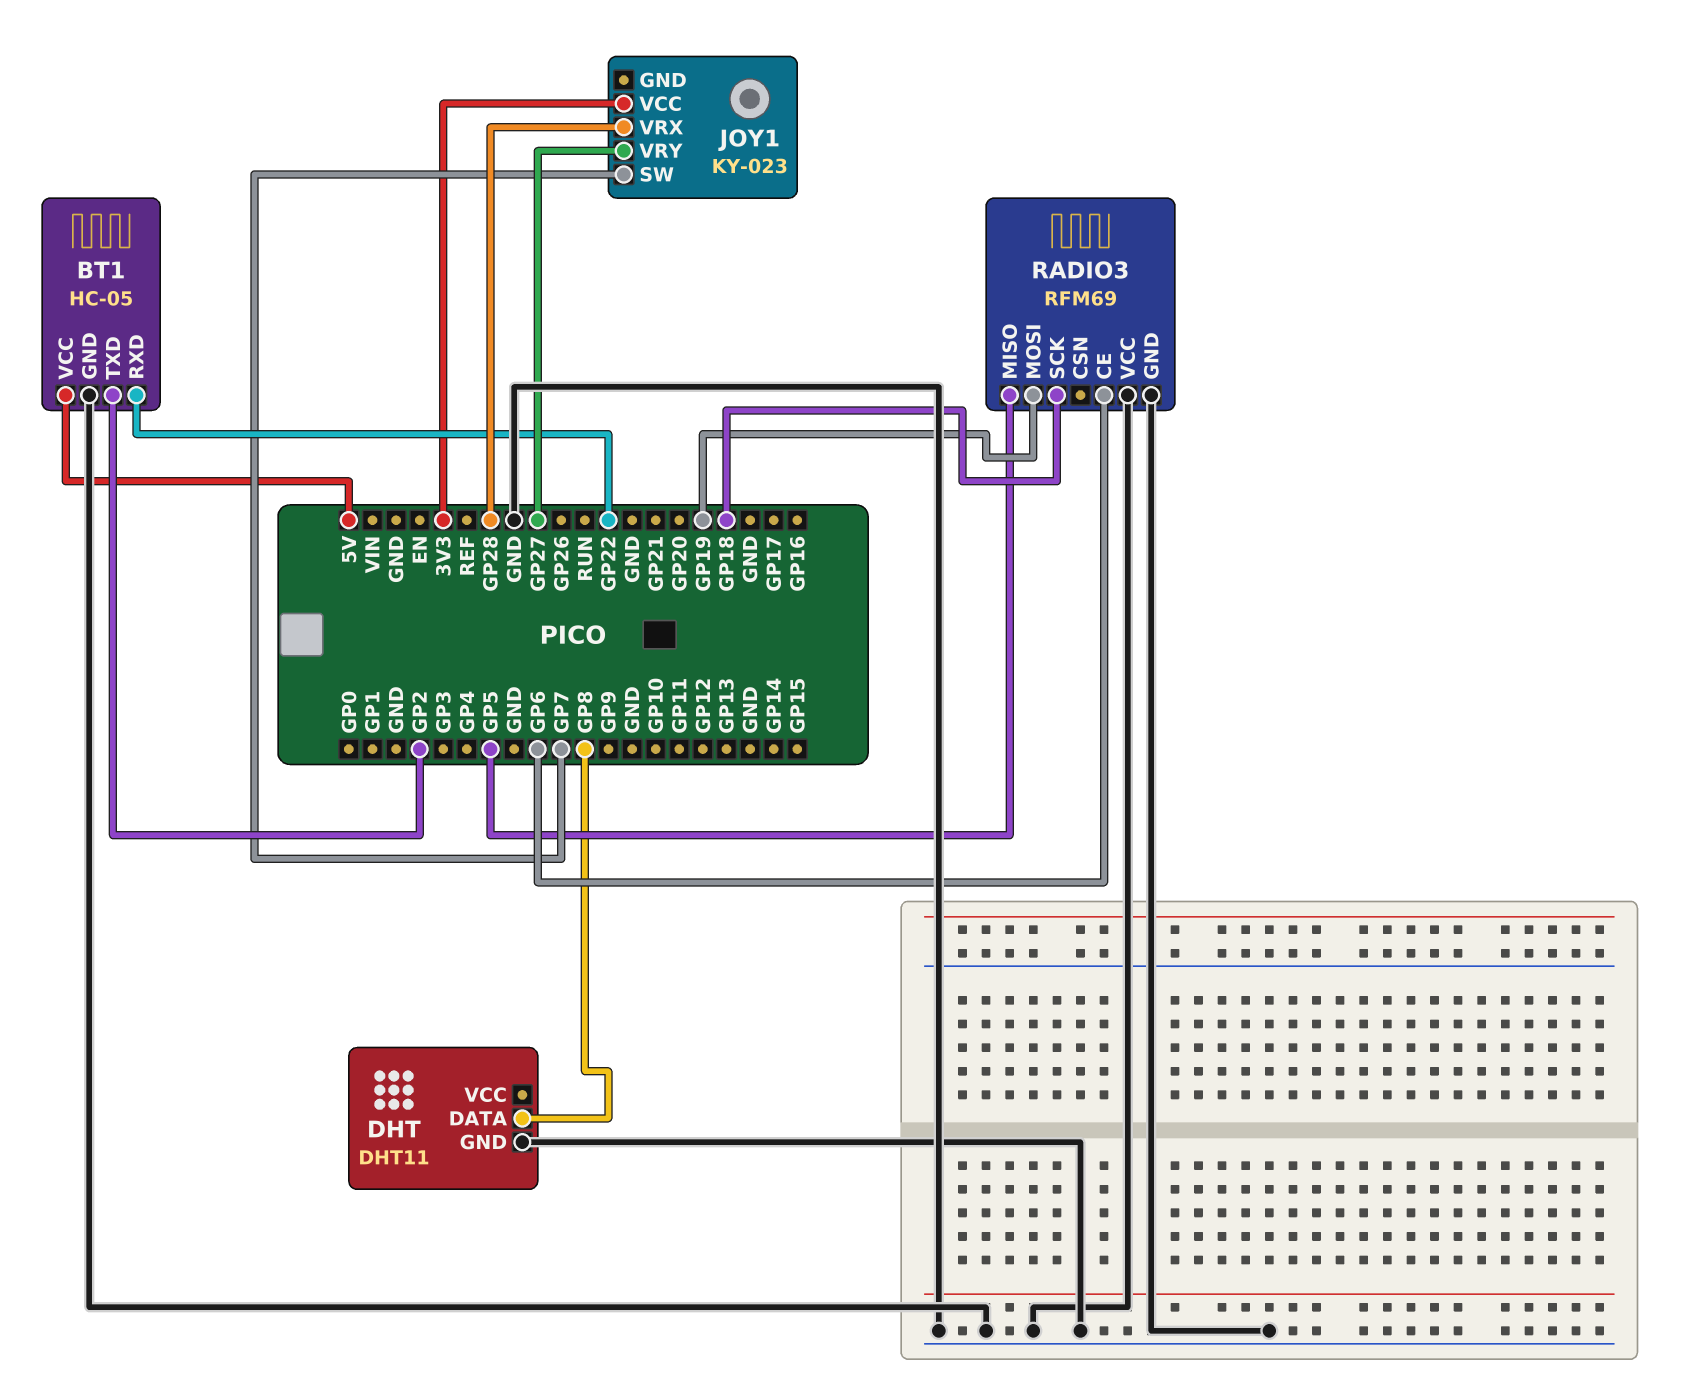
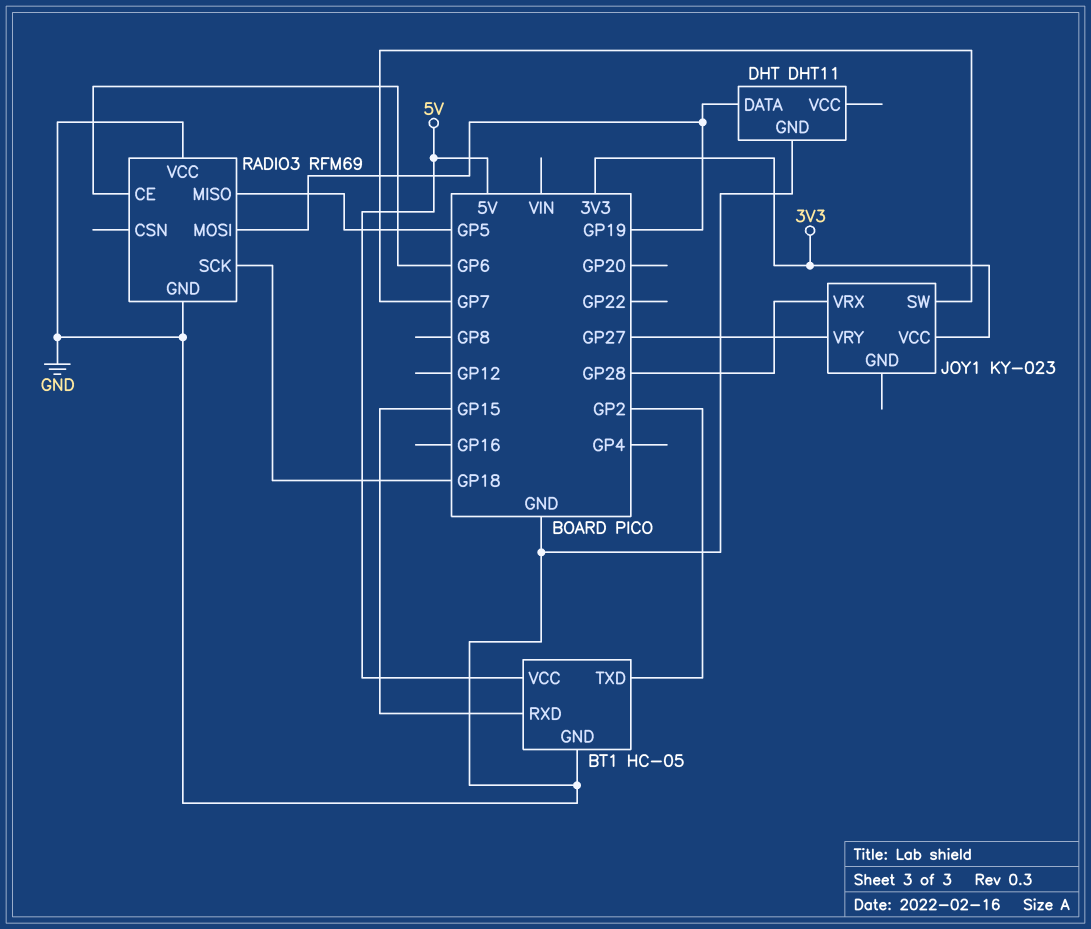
BT1 pin RXD: GP22 -> GP15
DHT pin DATA: GP8 -> GP19

